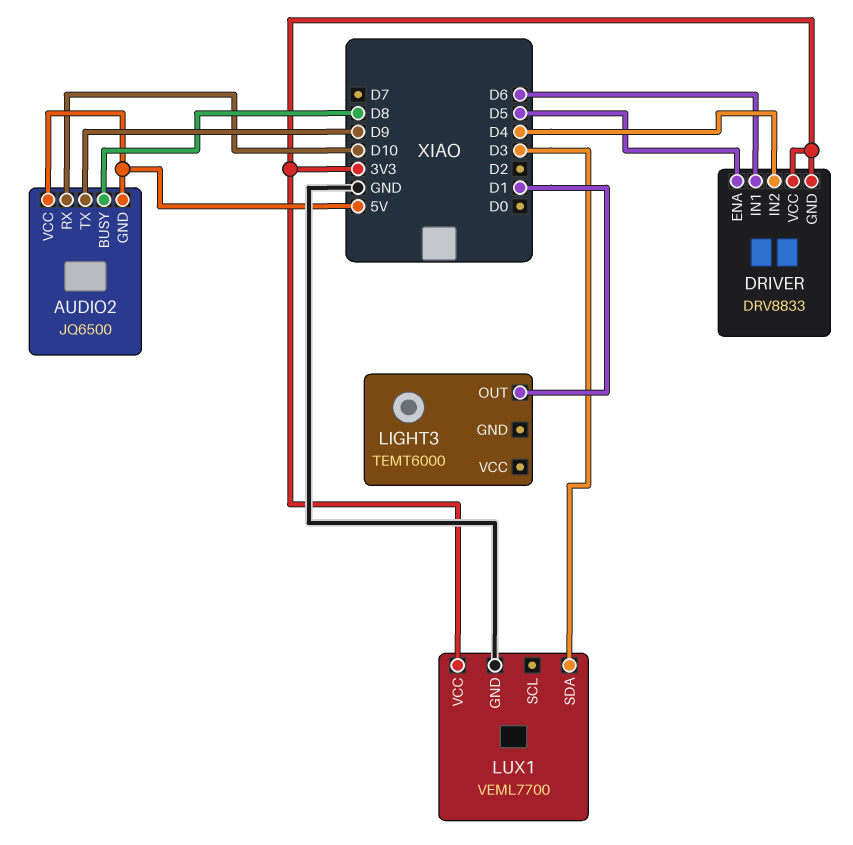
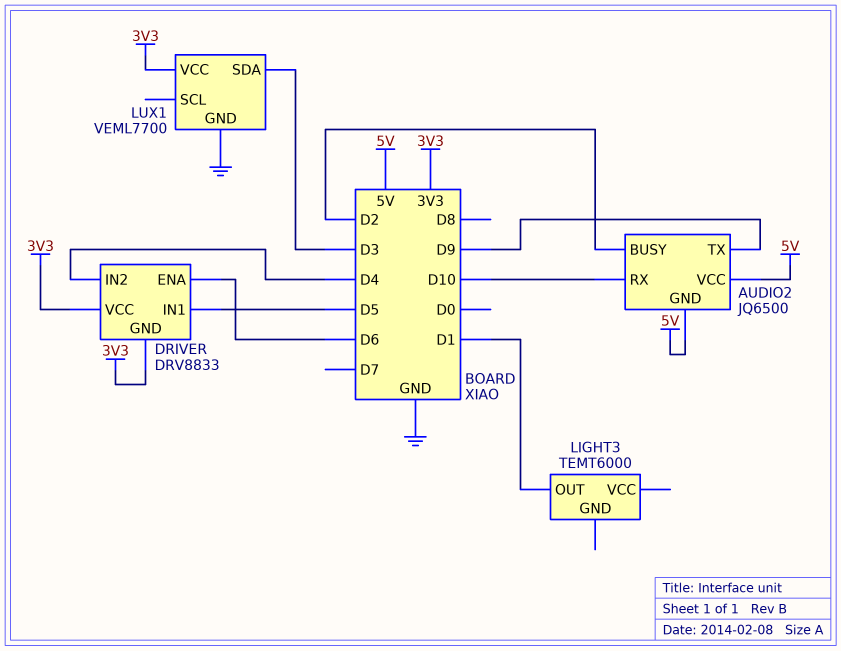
AUDIO2 pin BUSY: D8 -> D2
DRIVER pin ENA: D5 -> D6
DRIVER pin IN1: D6 -> D5

